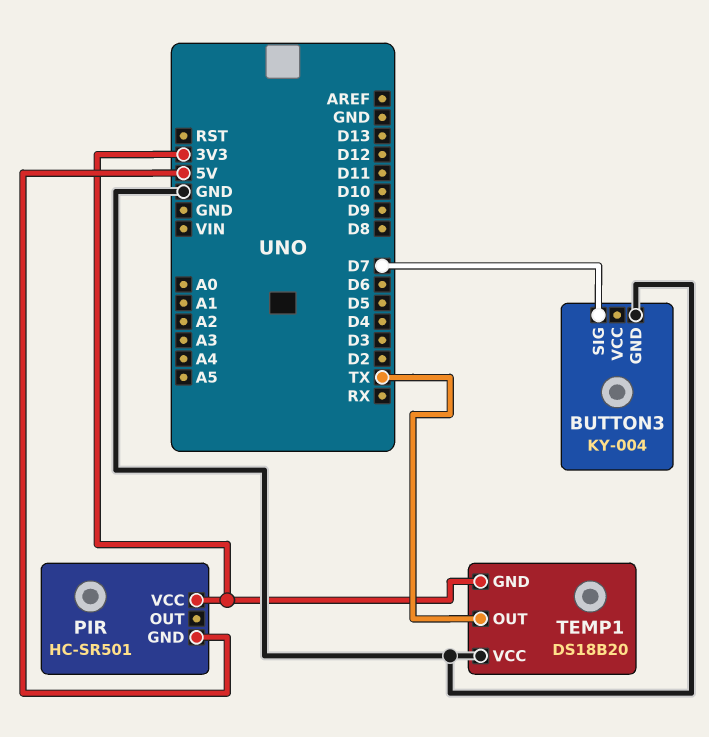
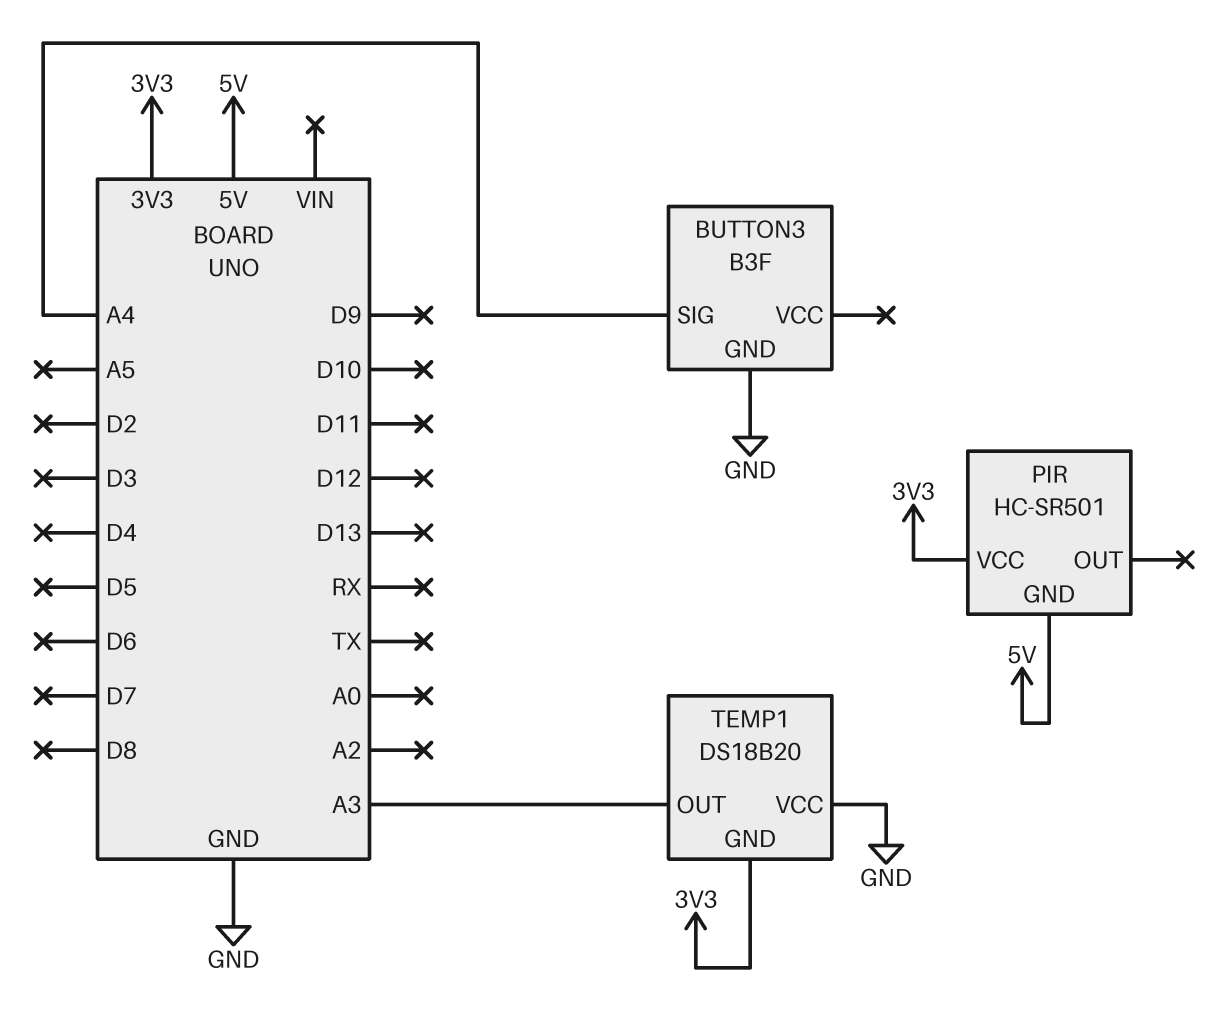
BUTTON3: KY-004 -> B3F
BUTTON3 pin SIG: D7 -> A4
TEMP1 pin OUT: TX -> A3

